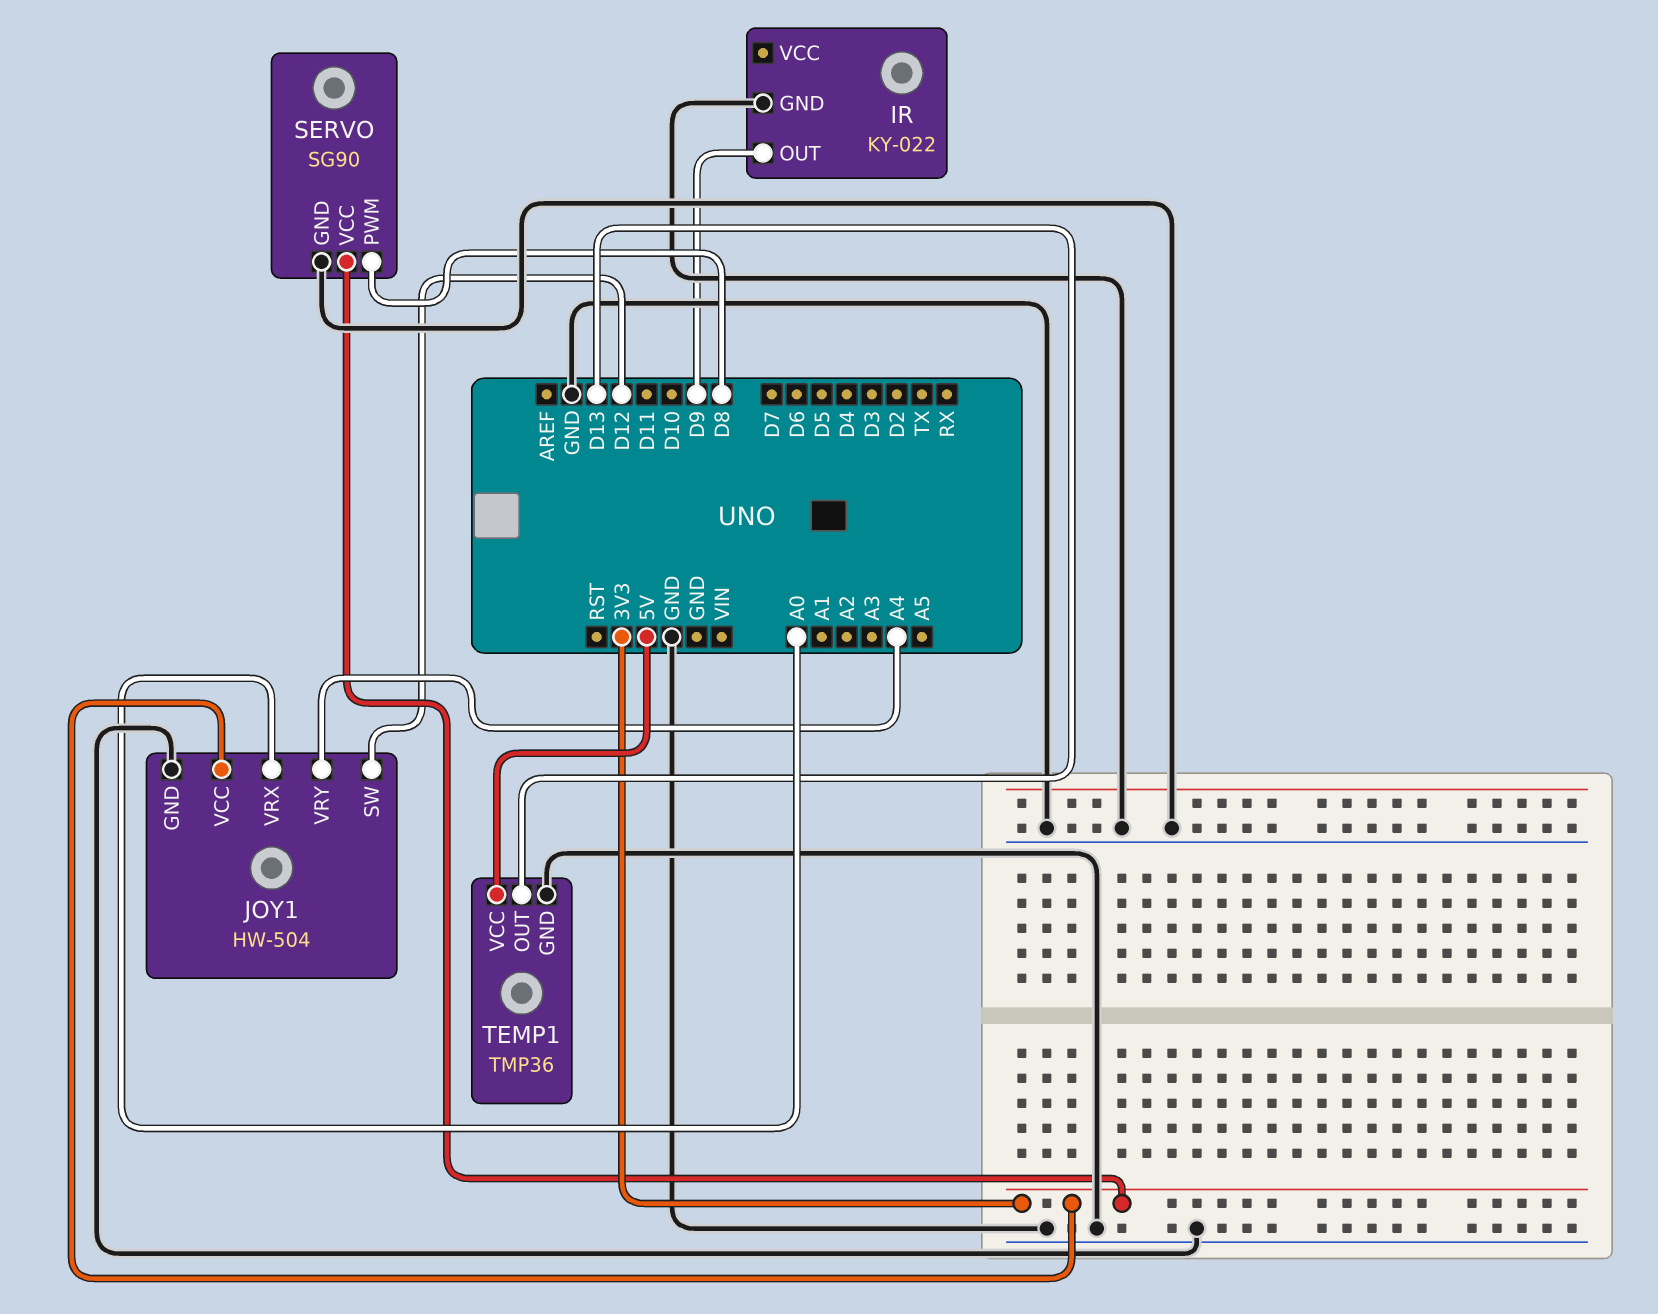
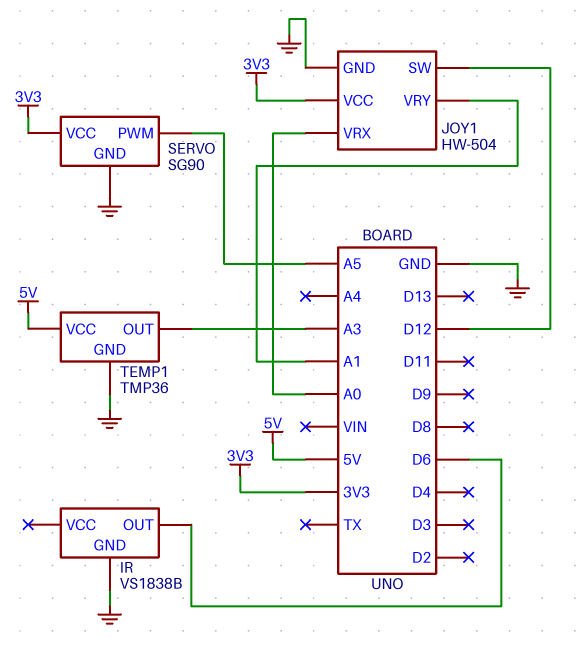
IR: KY-022 -> VS1838B
IR pin OUT: D9 -> D6
JOY1 pin VRY: A4 -> A1
SERVO pin PWM: D8 -> A5
TEMP1 pin OUT: D13 -> A3

